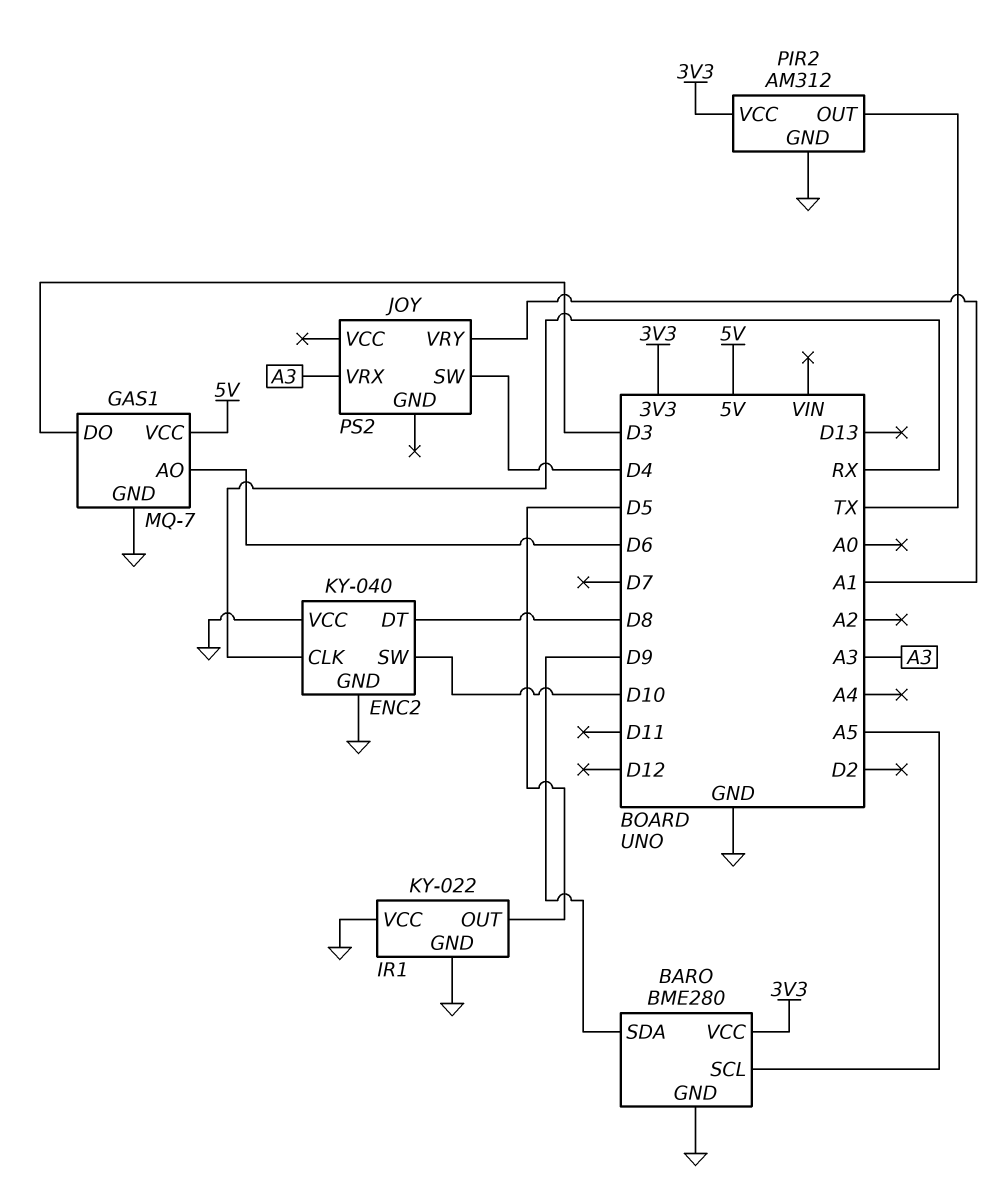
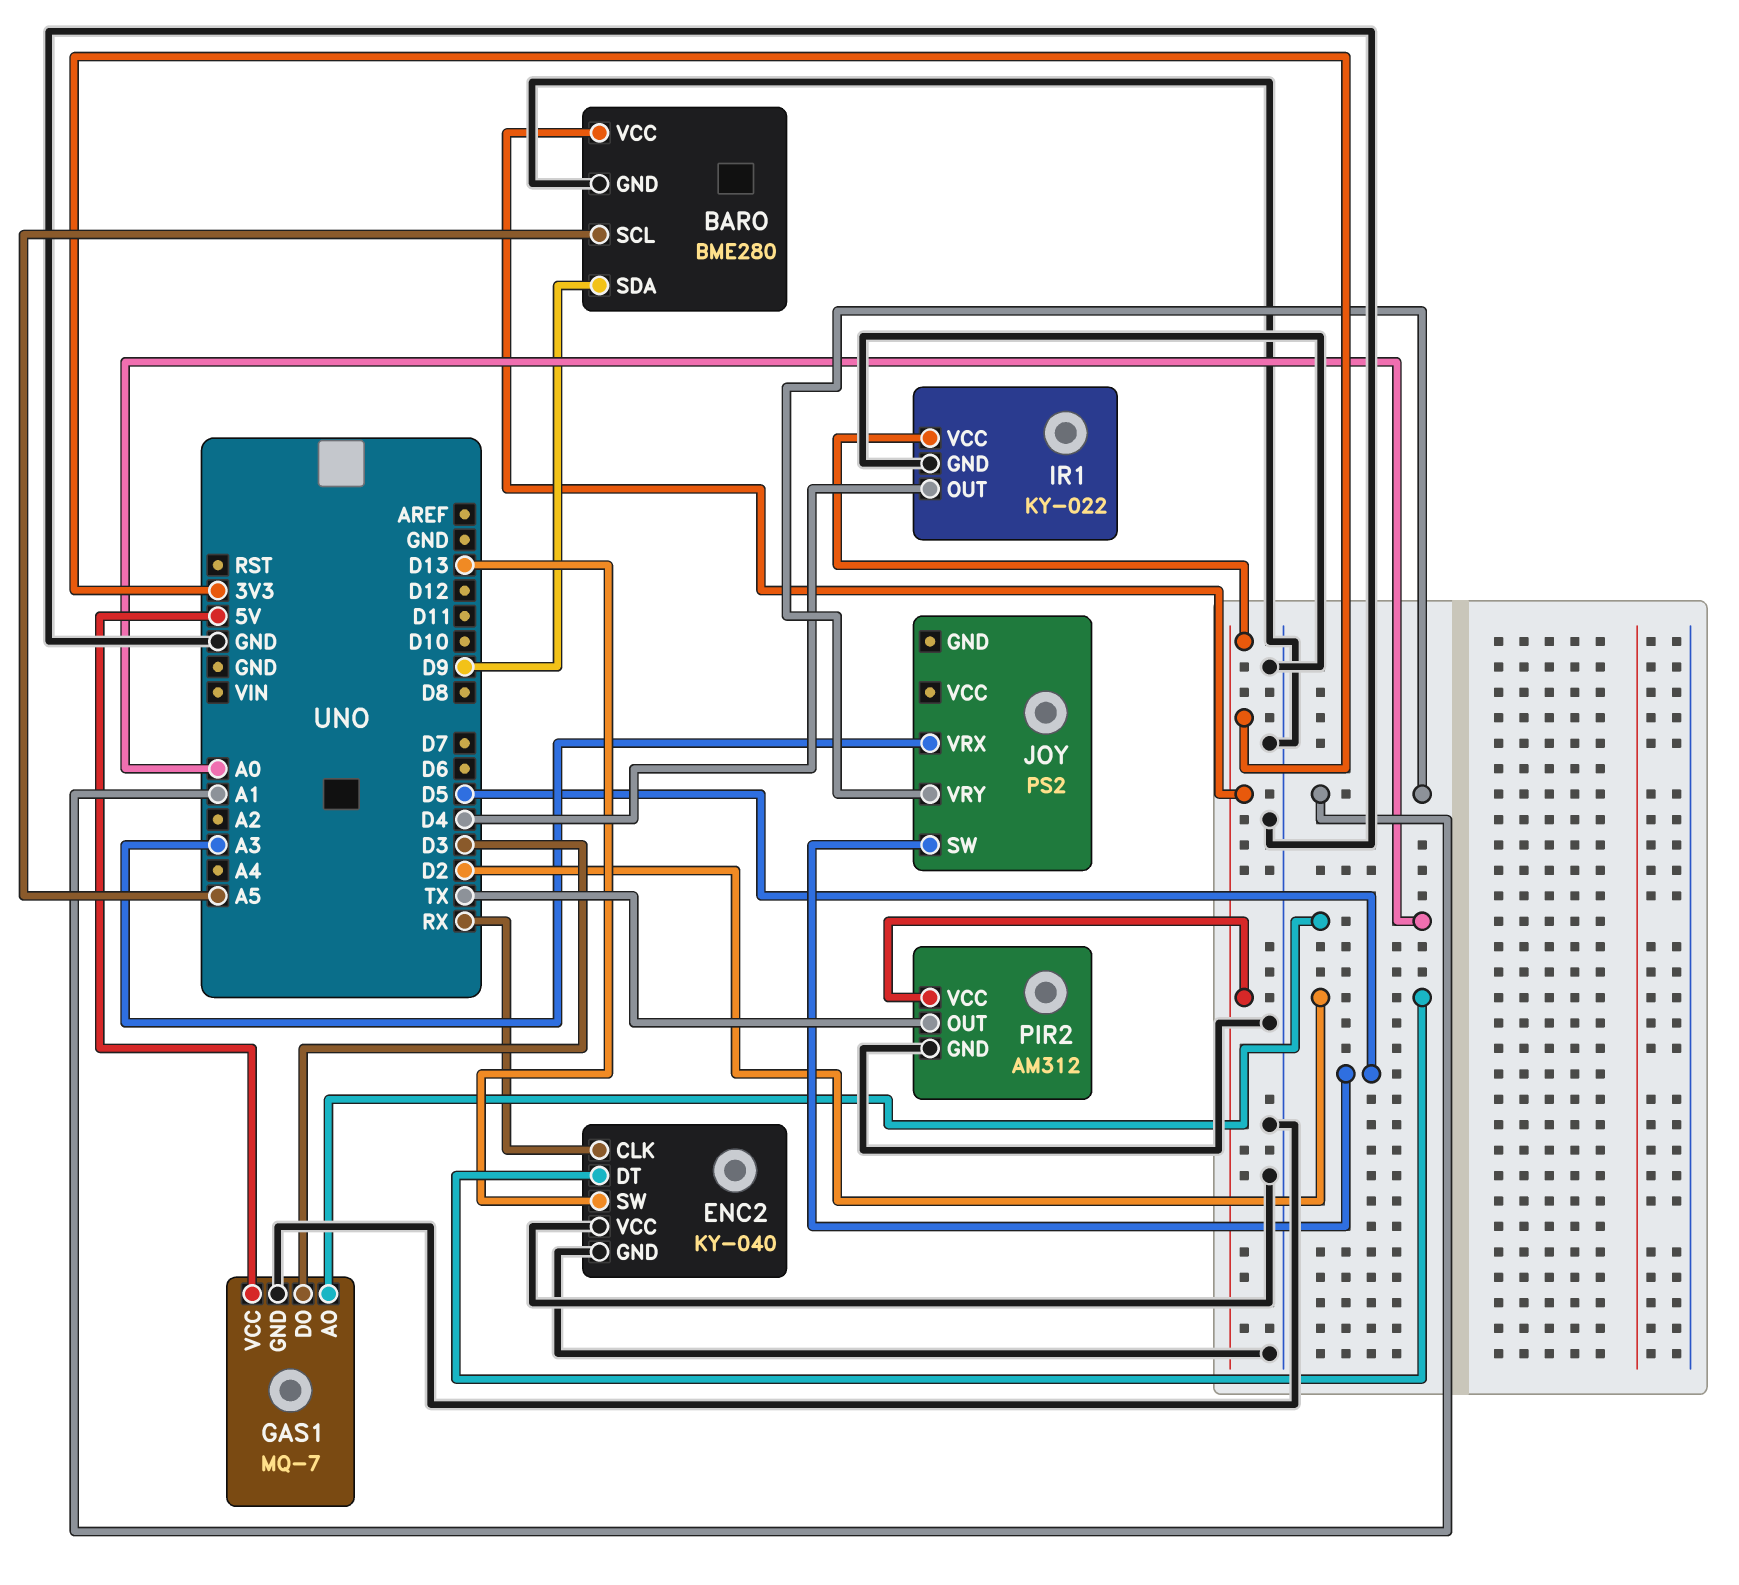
ENC2 pin DT: D8 -> D2
ENC2 pin SW: D10 -> D13
GAS1 pin AO: D6 -> A0
IR1 pin OUT: D5 -> D4
IR1 pin VCC: GND -> 3V3
JOY pin SW: D4 -> D5

